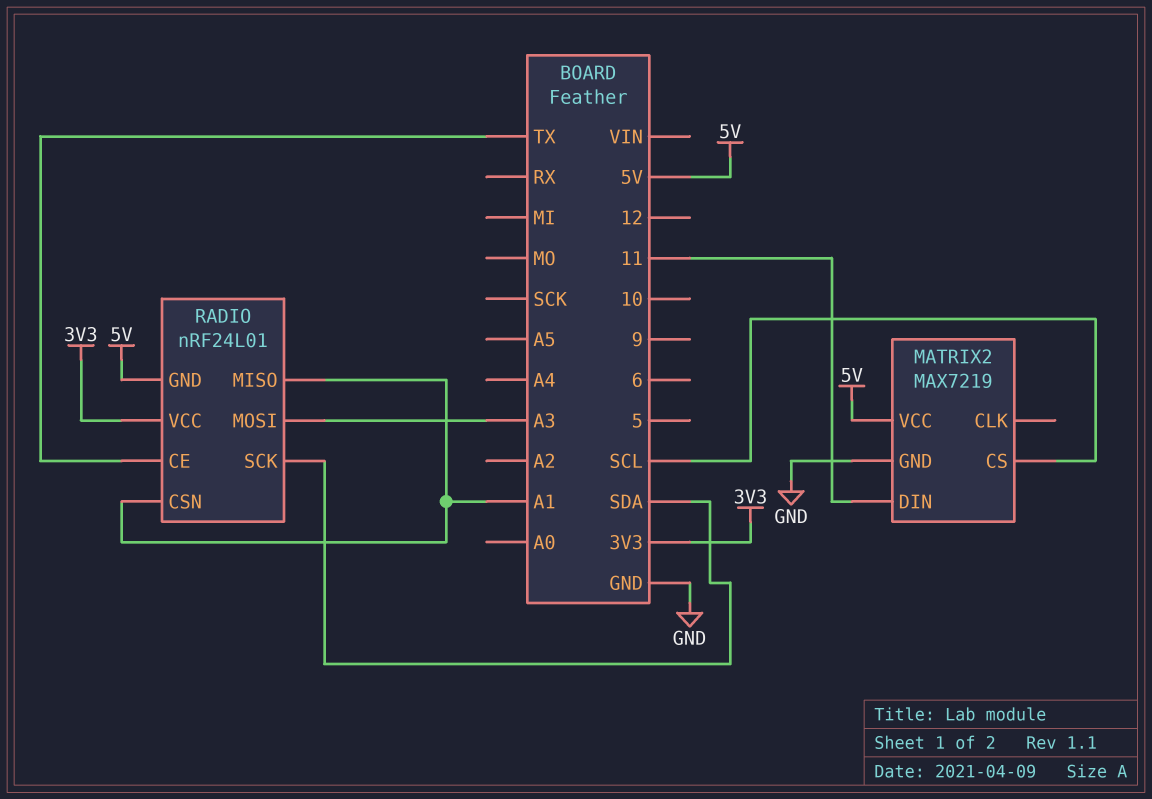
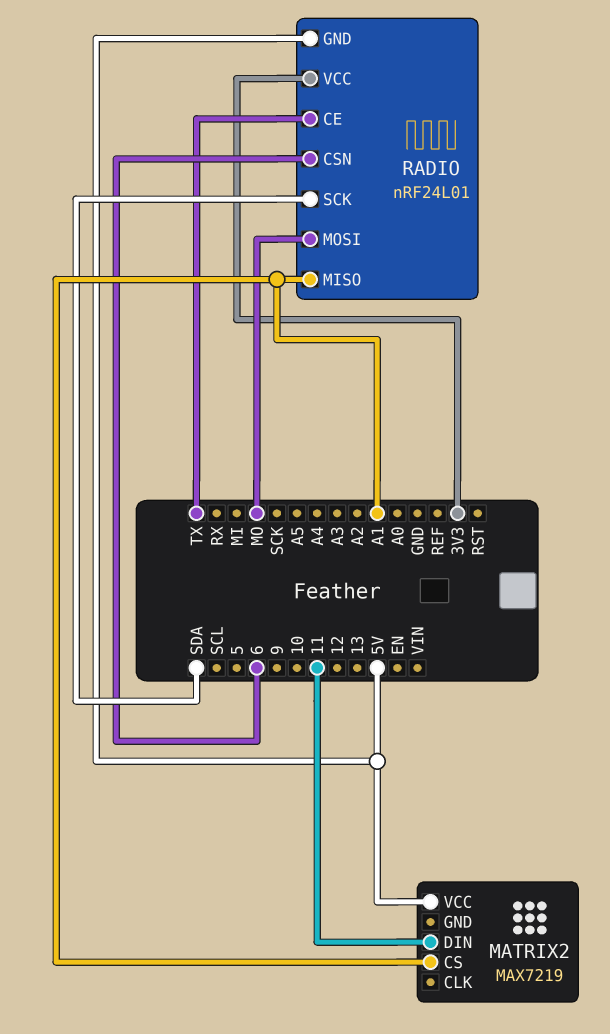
MATRIX2 pin CS: SCL -> A1
MATRIX2 pin GND: GND -> none
RADIO pin CSN: A1 -> 6
RADIO pin MOSI: A3 -> MO

